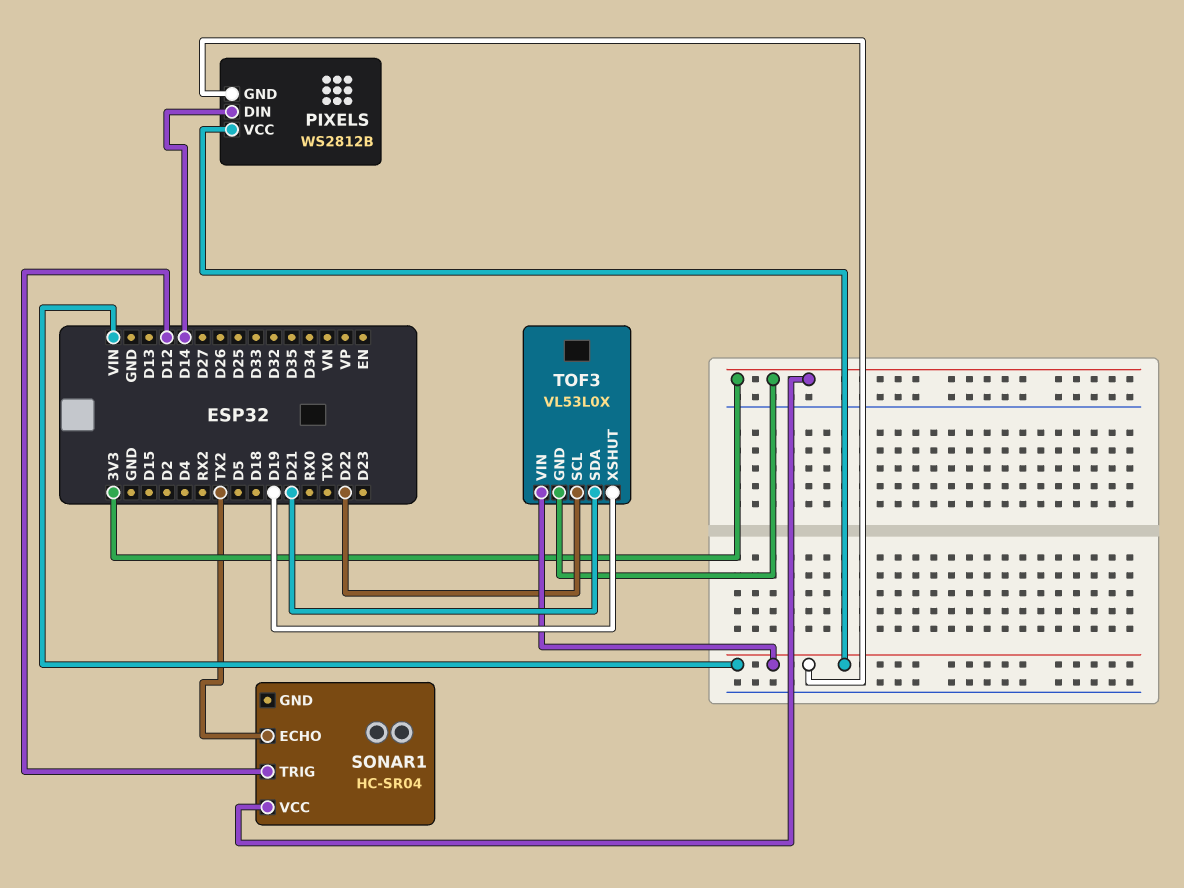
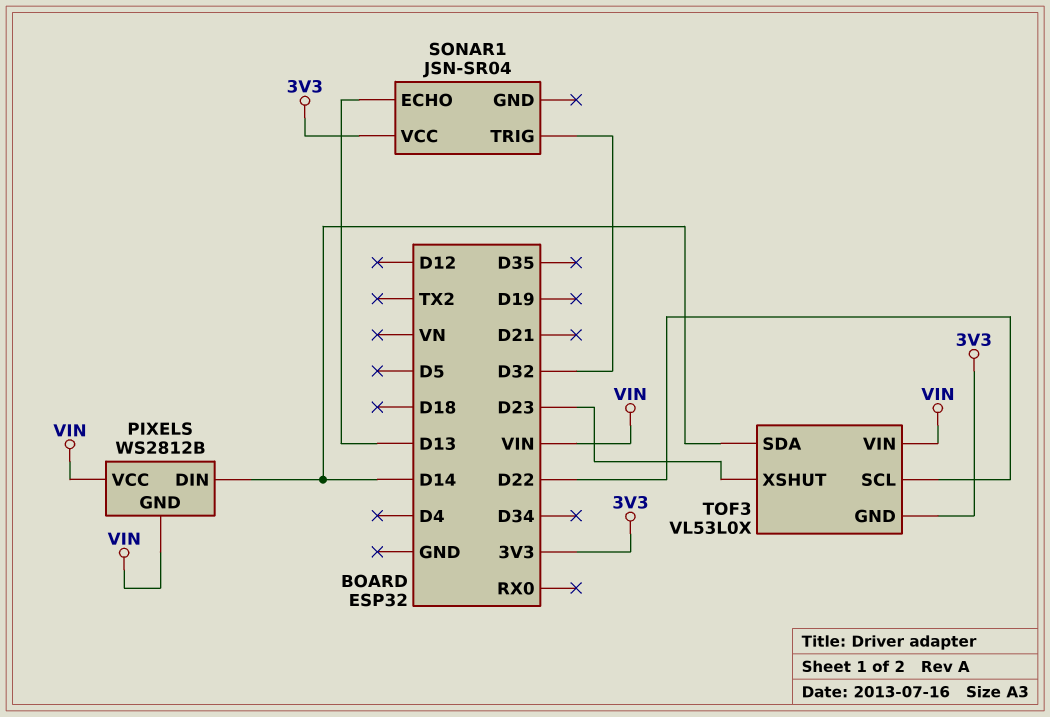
SONAR1: HC-SR04 -> JSN-SR04
SONAR1 pin ECHO: TX2 -> D13
SONAR1 pin TRIG: D12 -> D32
TOF3 pin SDA: D21 -> D14
TOF3 pin XSHUT: D19 -> D23

